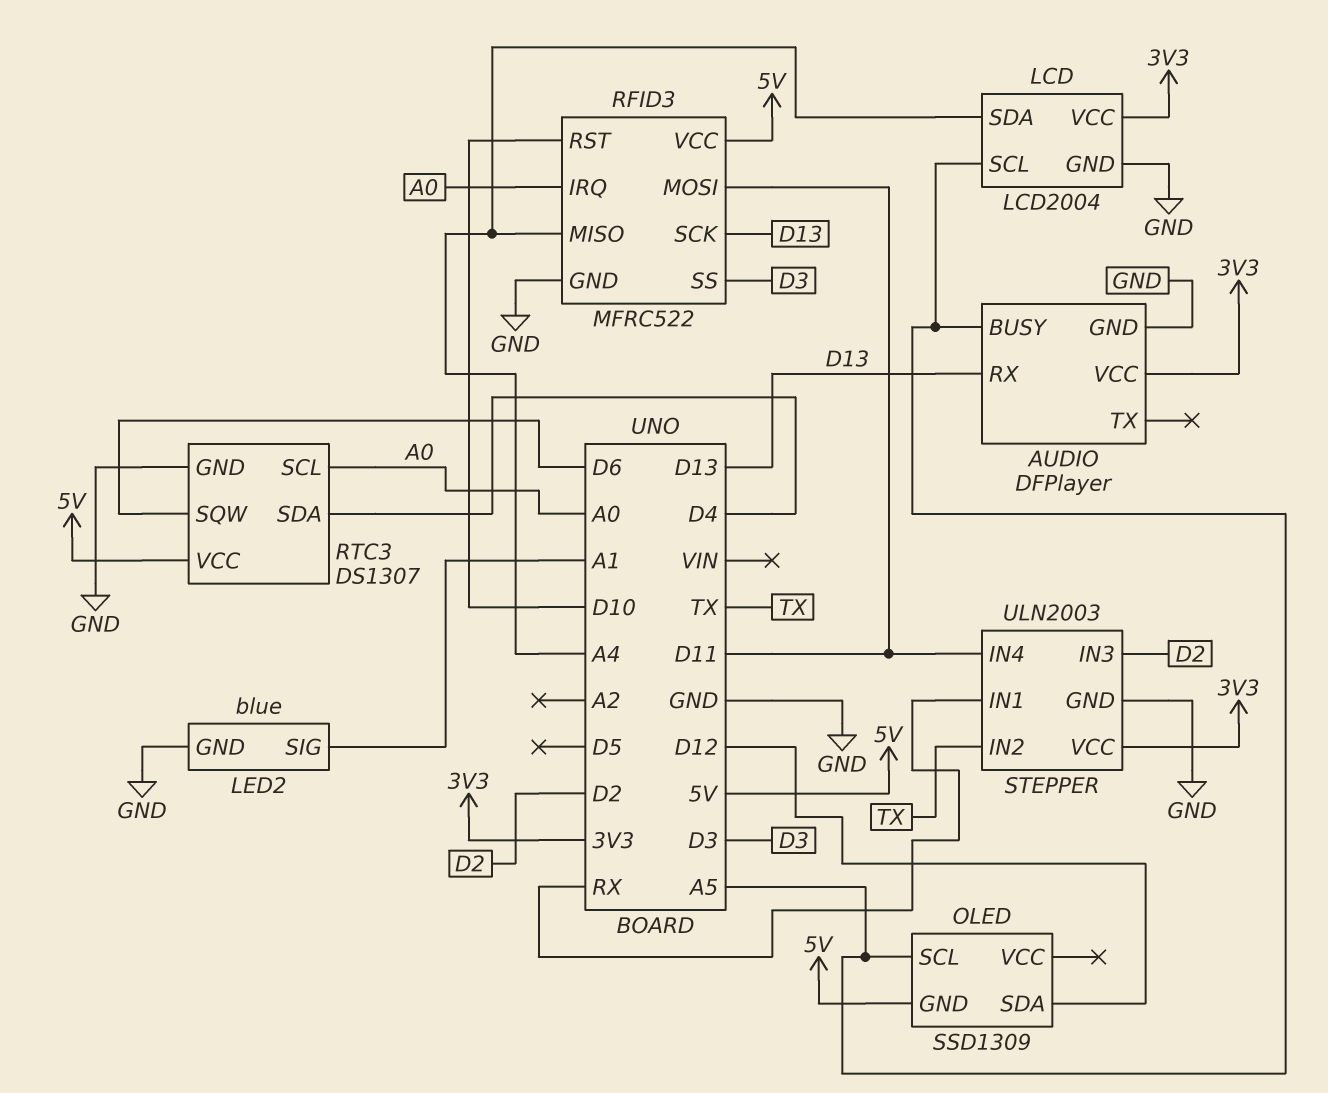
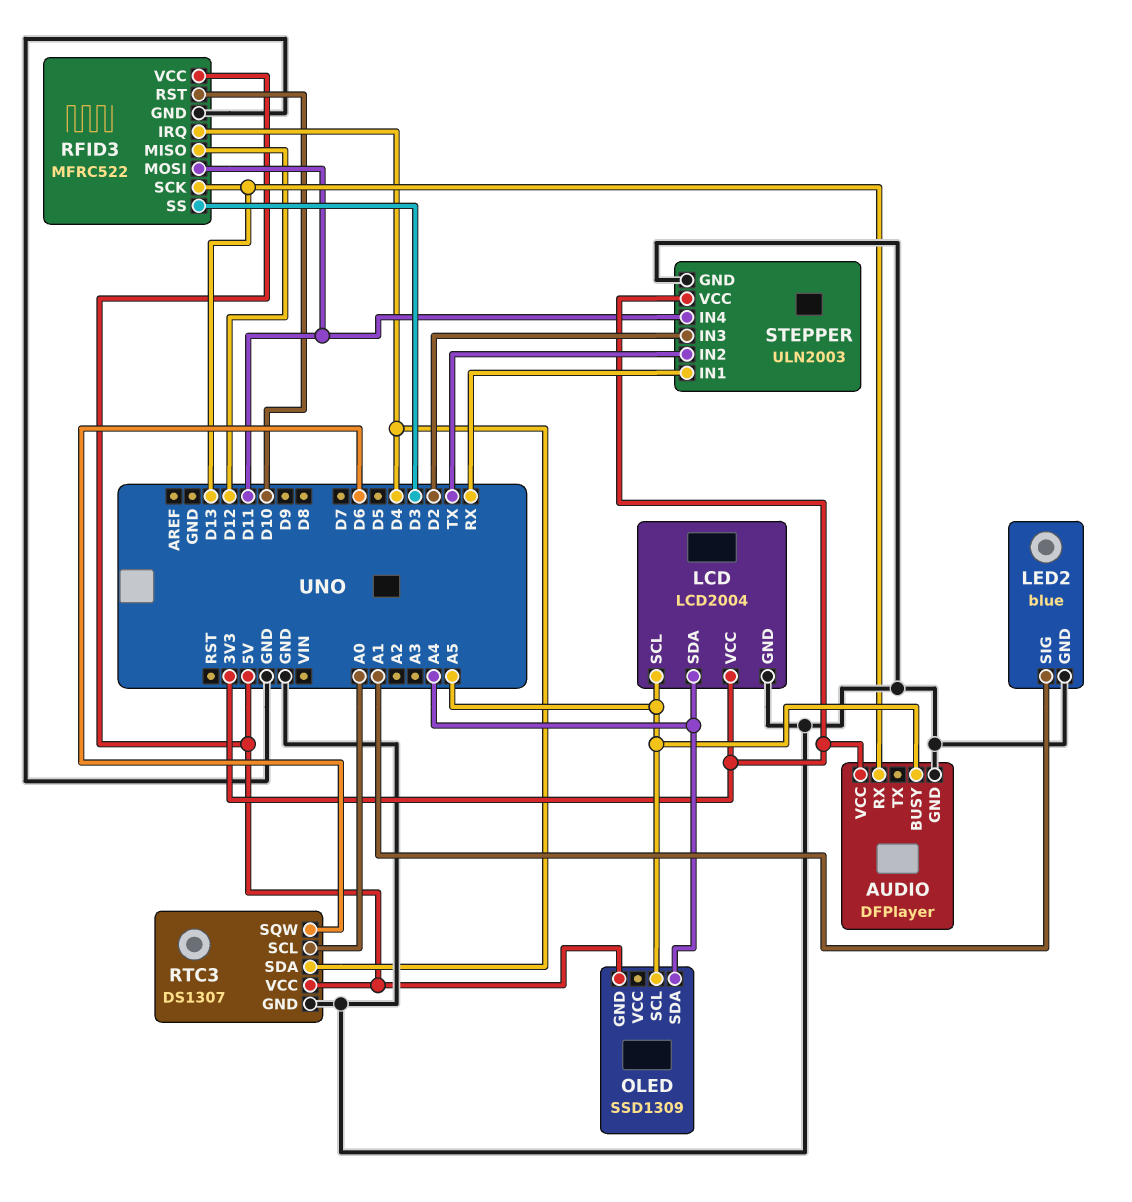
OLED pin SDA: D12 -> A4
RFID3 pin IRQ: A0 -> D4
RFID3 pin MISO: A4 -> D12

